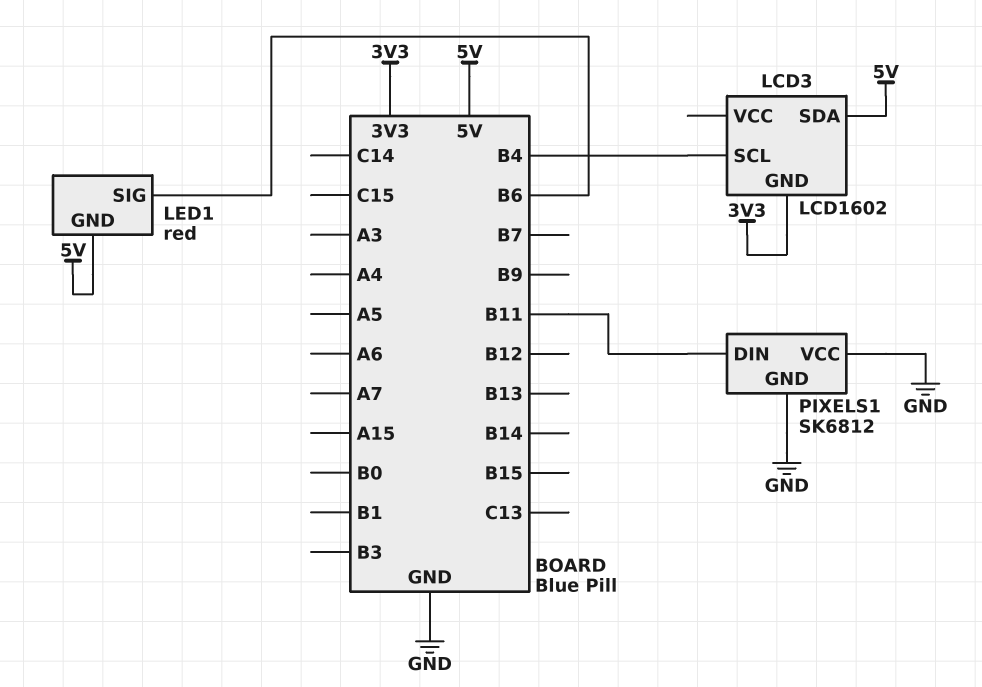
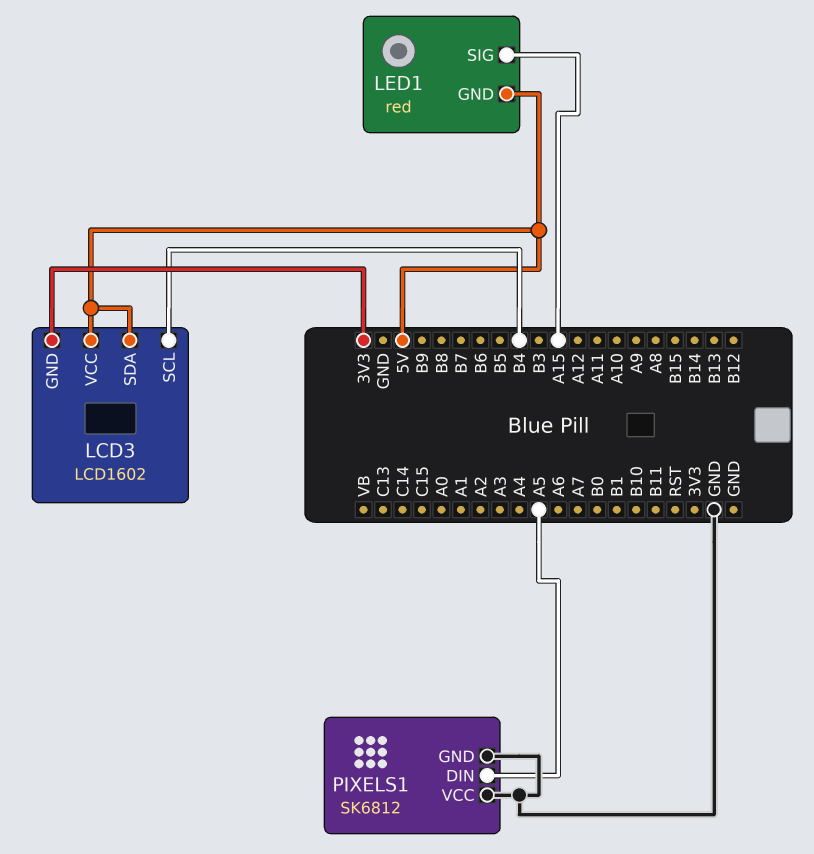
LCD3 pin VCC: none -> 5V
LED1 pin SIG: B6 -> A15
PIXELS1 pin DIN: B11 -> A5

